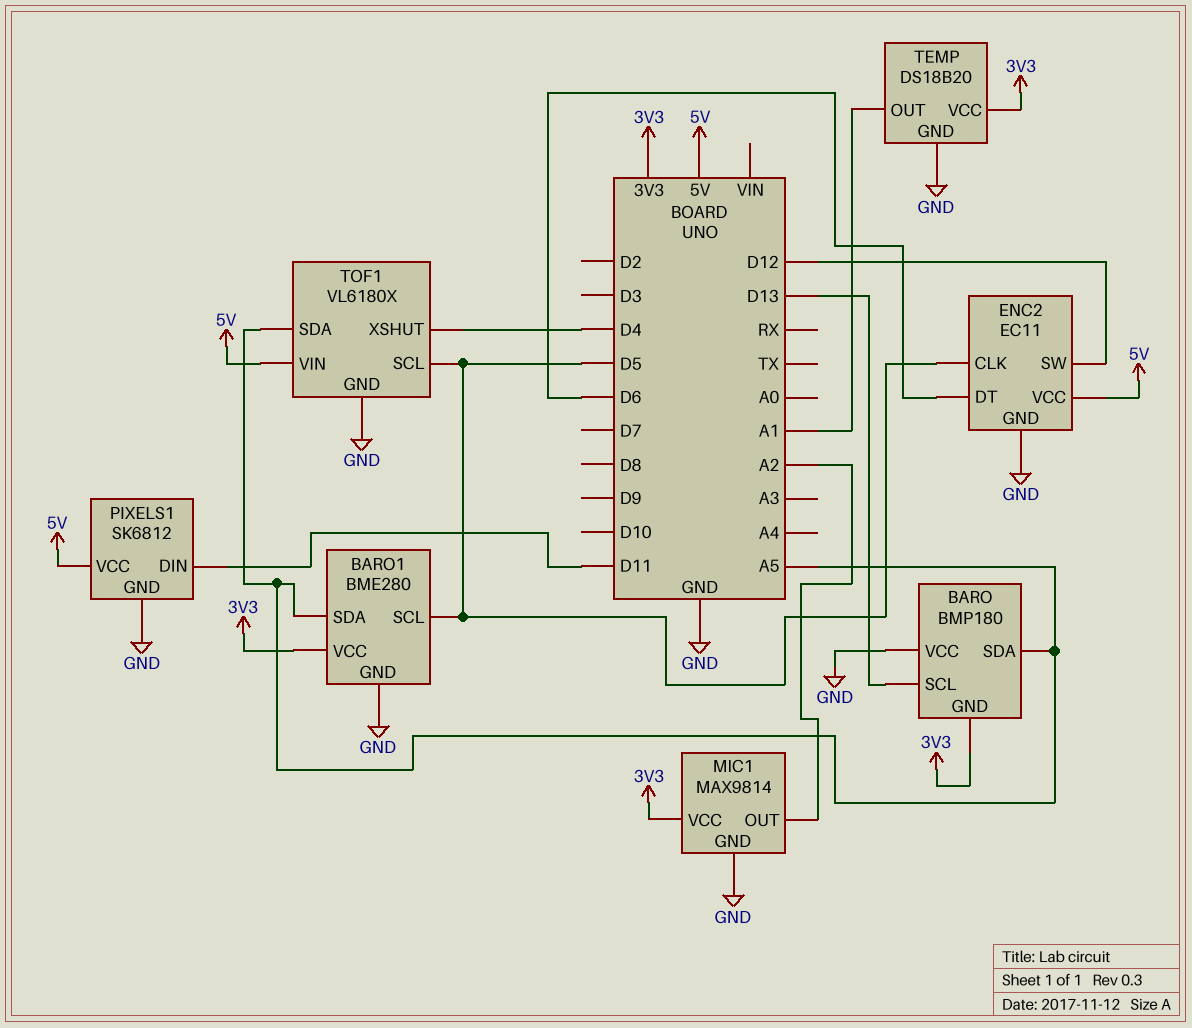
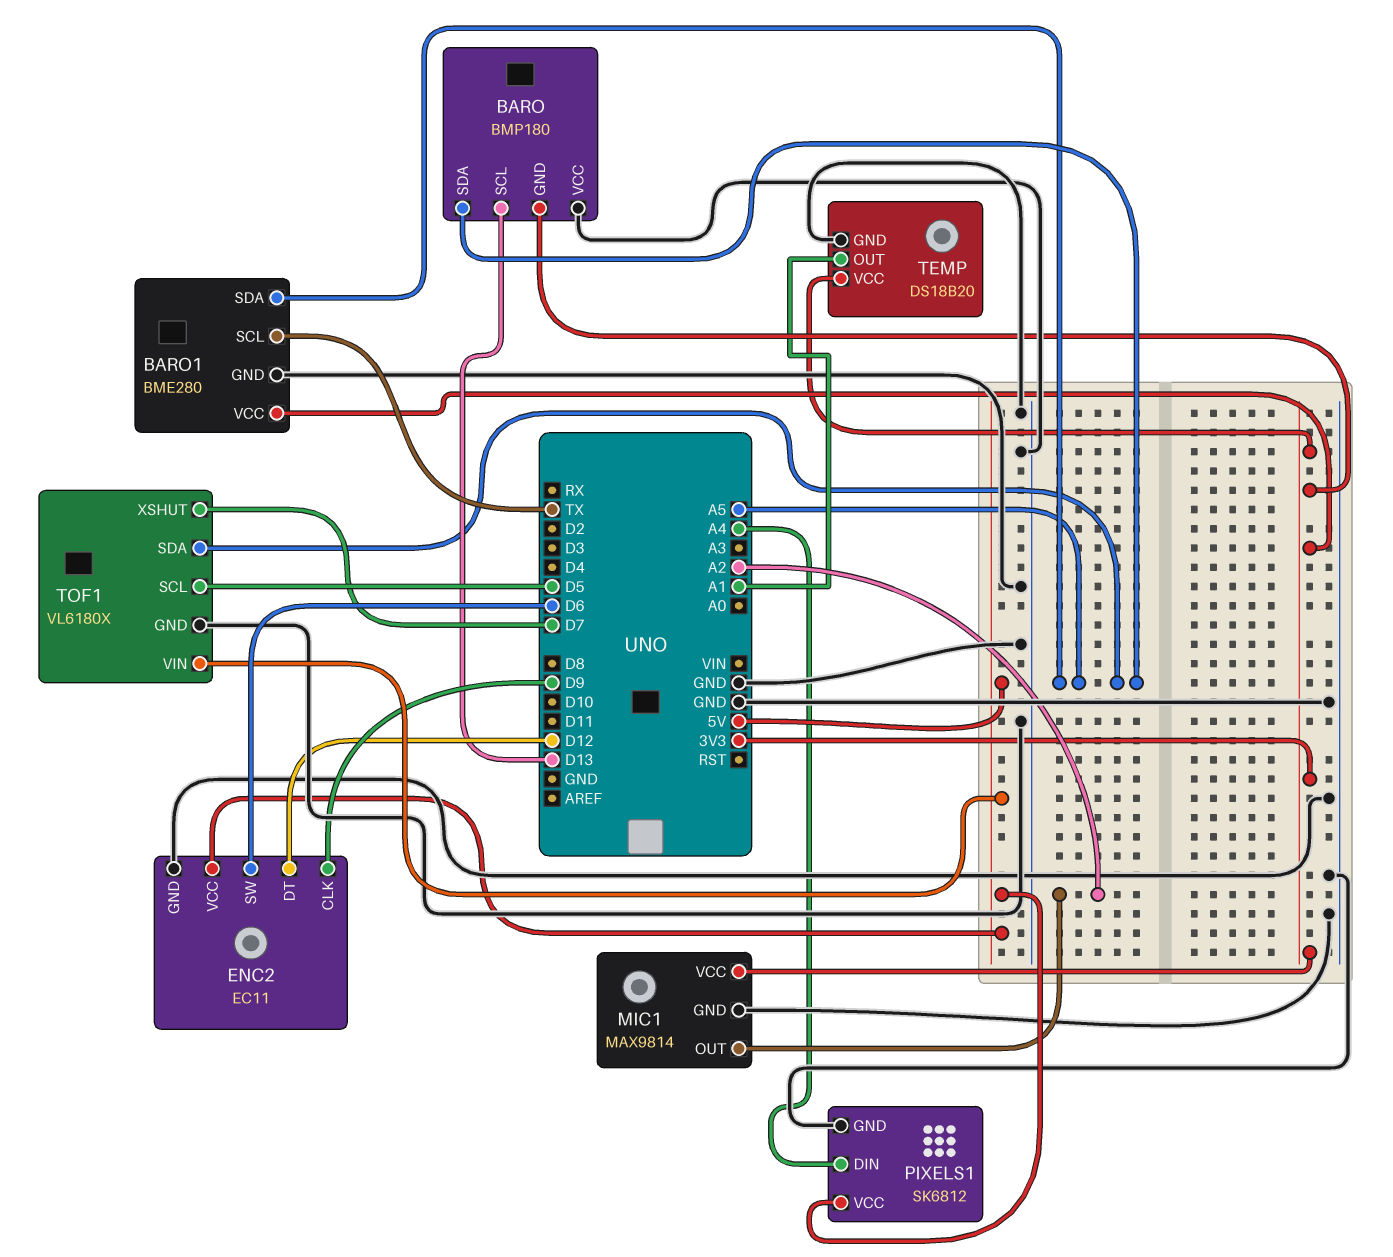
BARO1 pin SCL: D5 -> TX
ENC2 pin CLK: D5 -> D9
ENC2 pin DT: D6 -> D12
ENC2 pin SW: D12 -> D6
PIXELS1 pin DIN: D11 -> A4
TOF1 pin XSHUT: D4 -> D7

